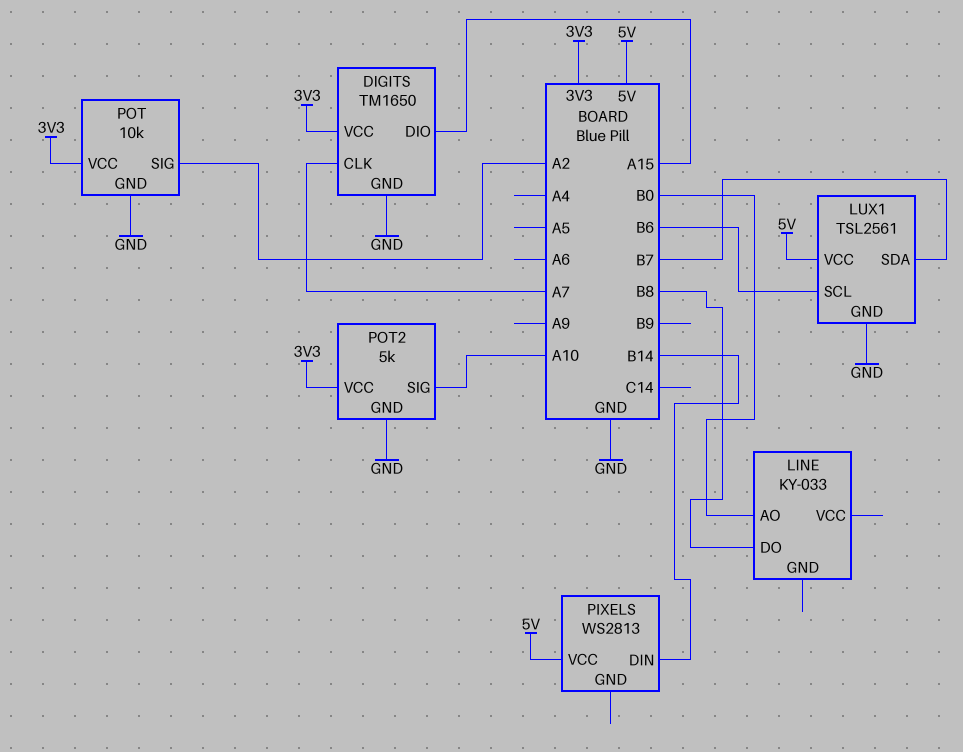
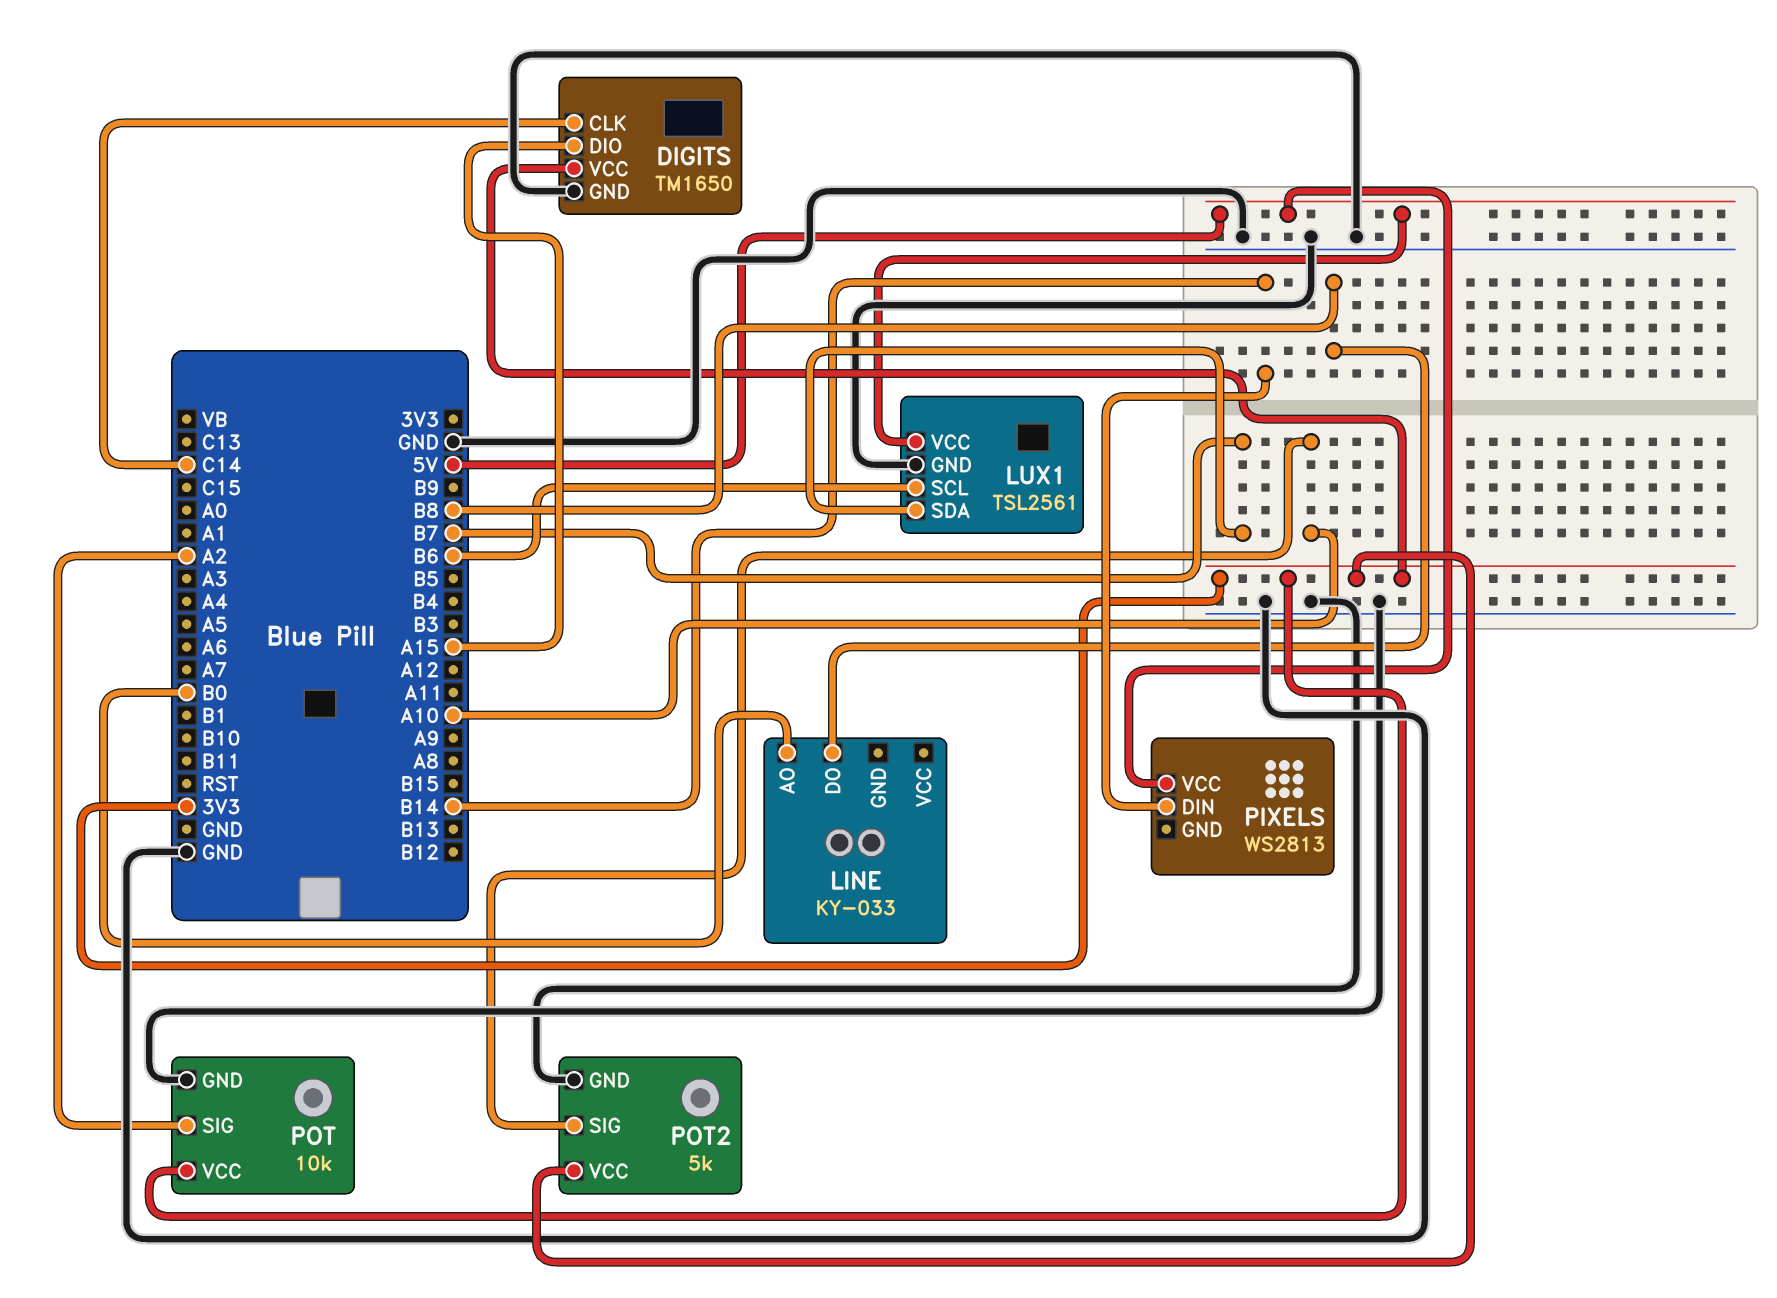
DIGITS pin CLK: A7 -> C14

